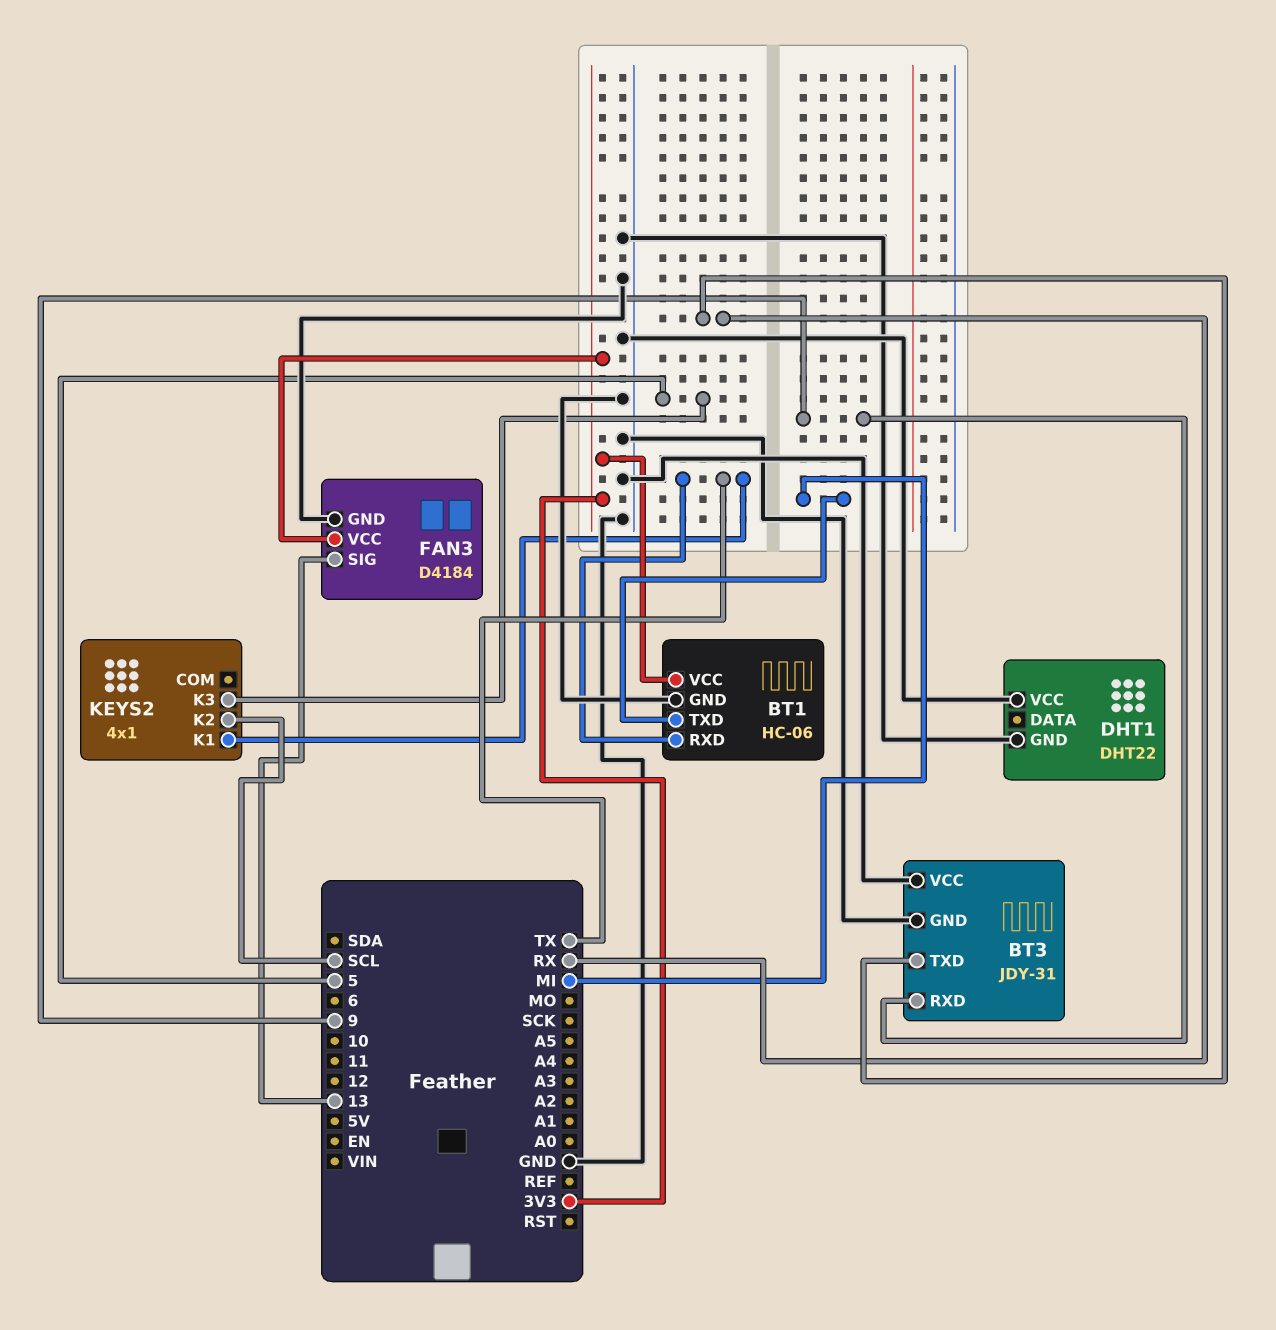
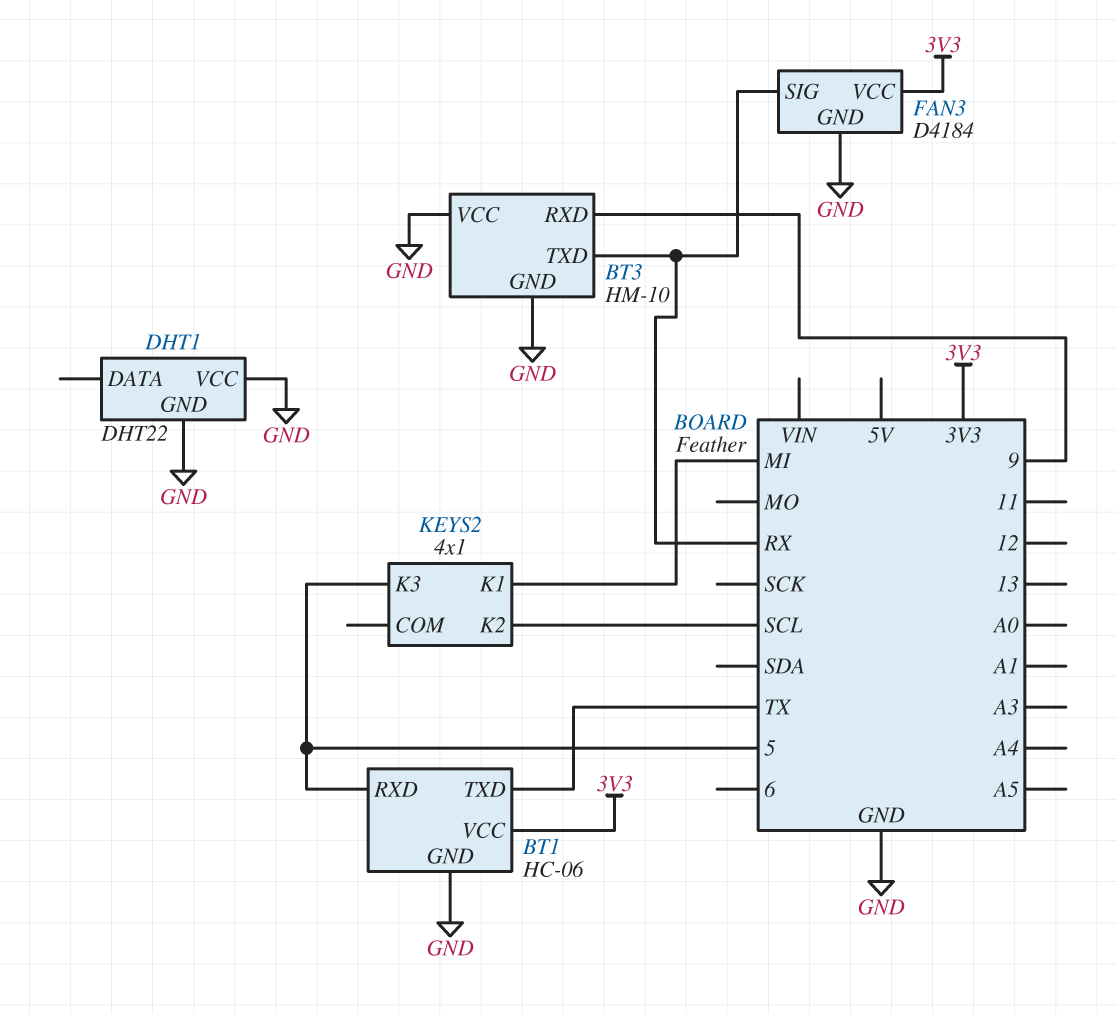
BT1 pin RXD: TX -> 5
BT1 pin TXD: MI -> TX
BT3: JDY-31 -> HM-10
FAN3 pin SIG: 13 -> RX
KEYS2 pin K1: TX -> MI

